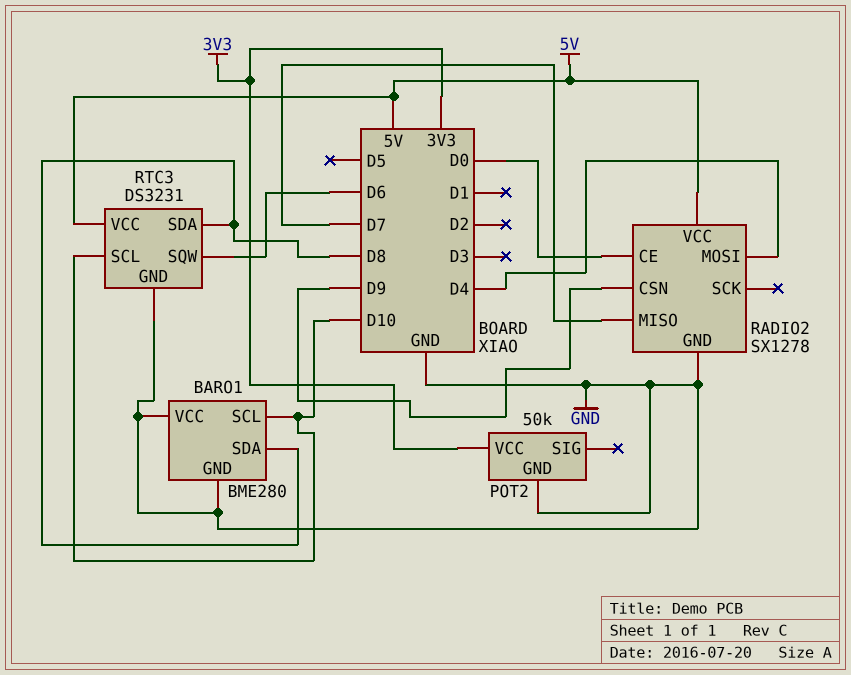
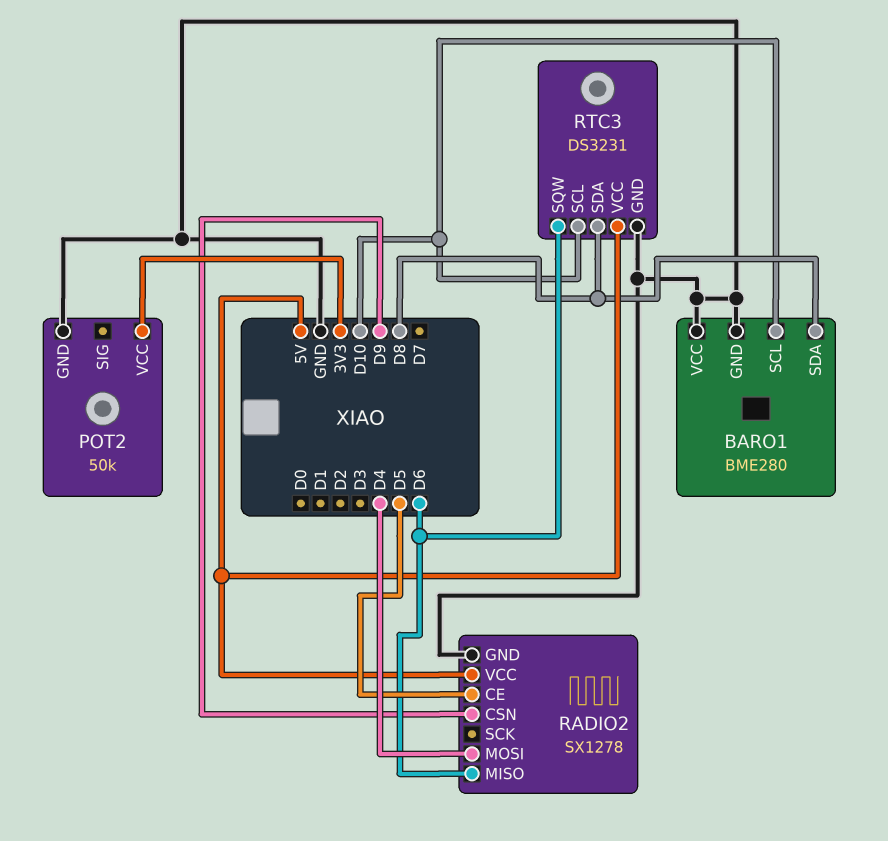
RADIO2 pin CE: D0 -> D5
RADIO2 pin MISO: D7 -> D6

